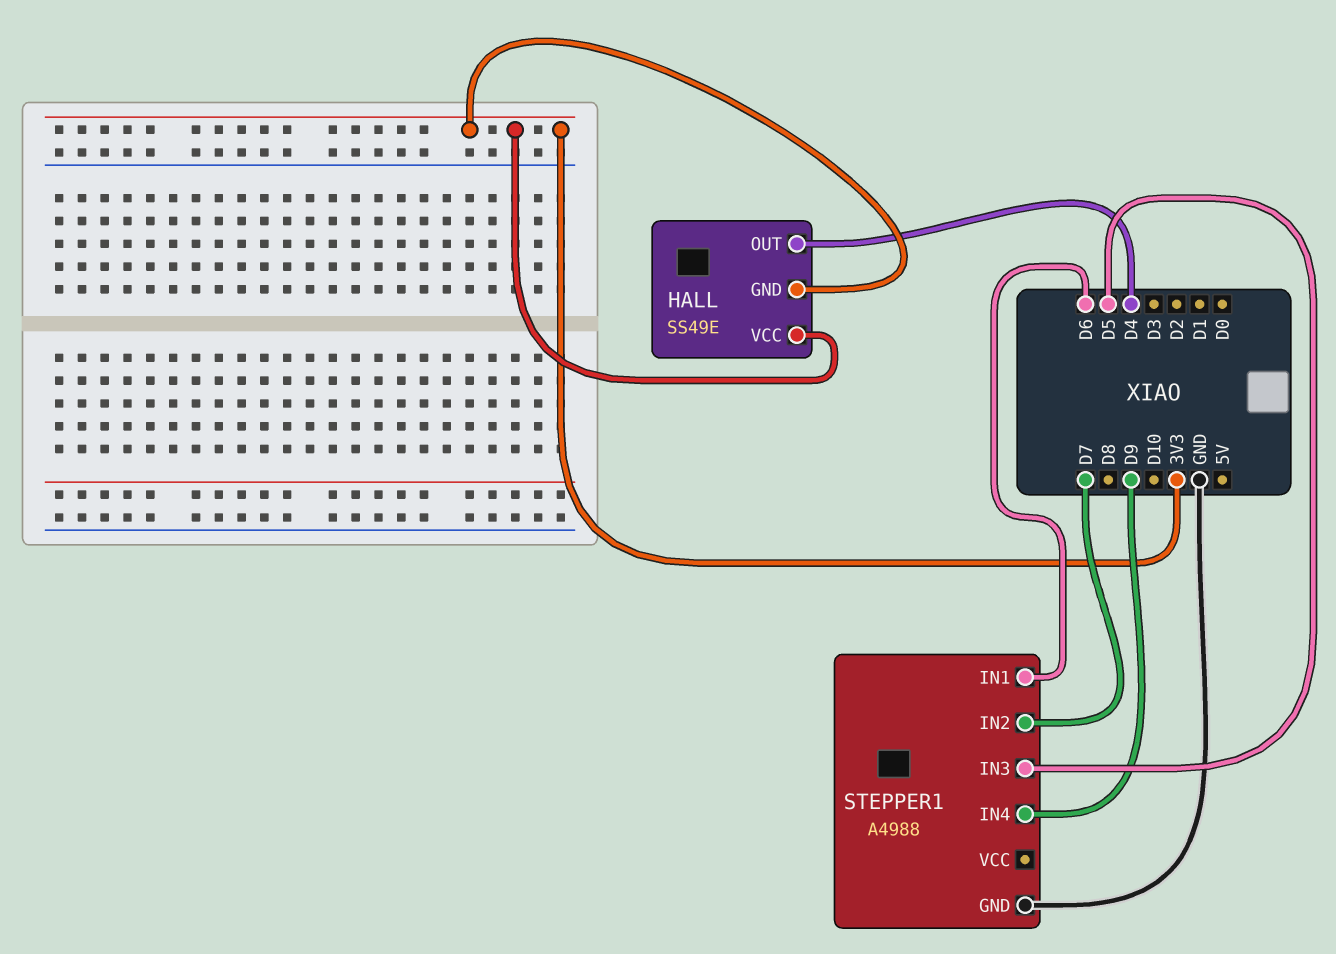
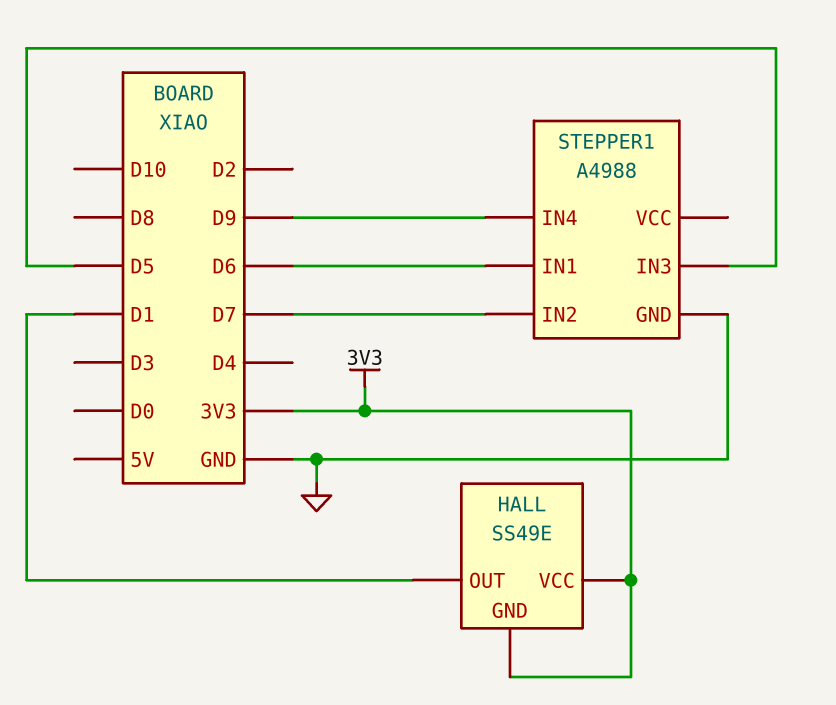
HALL pin OUT: D4 -> D1

